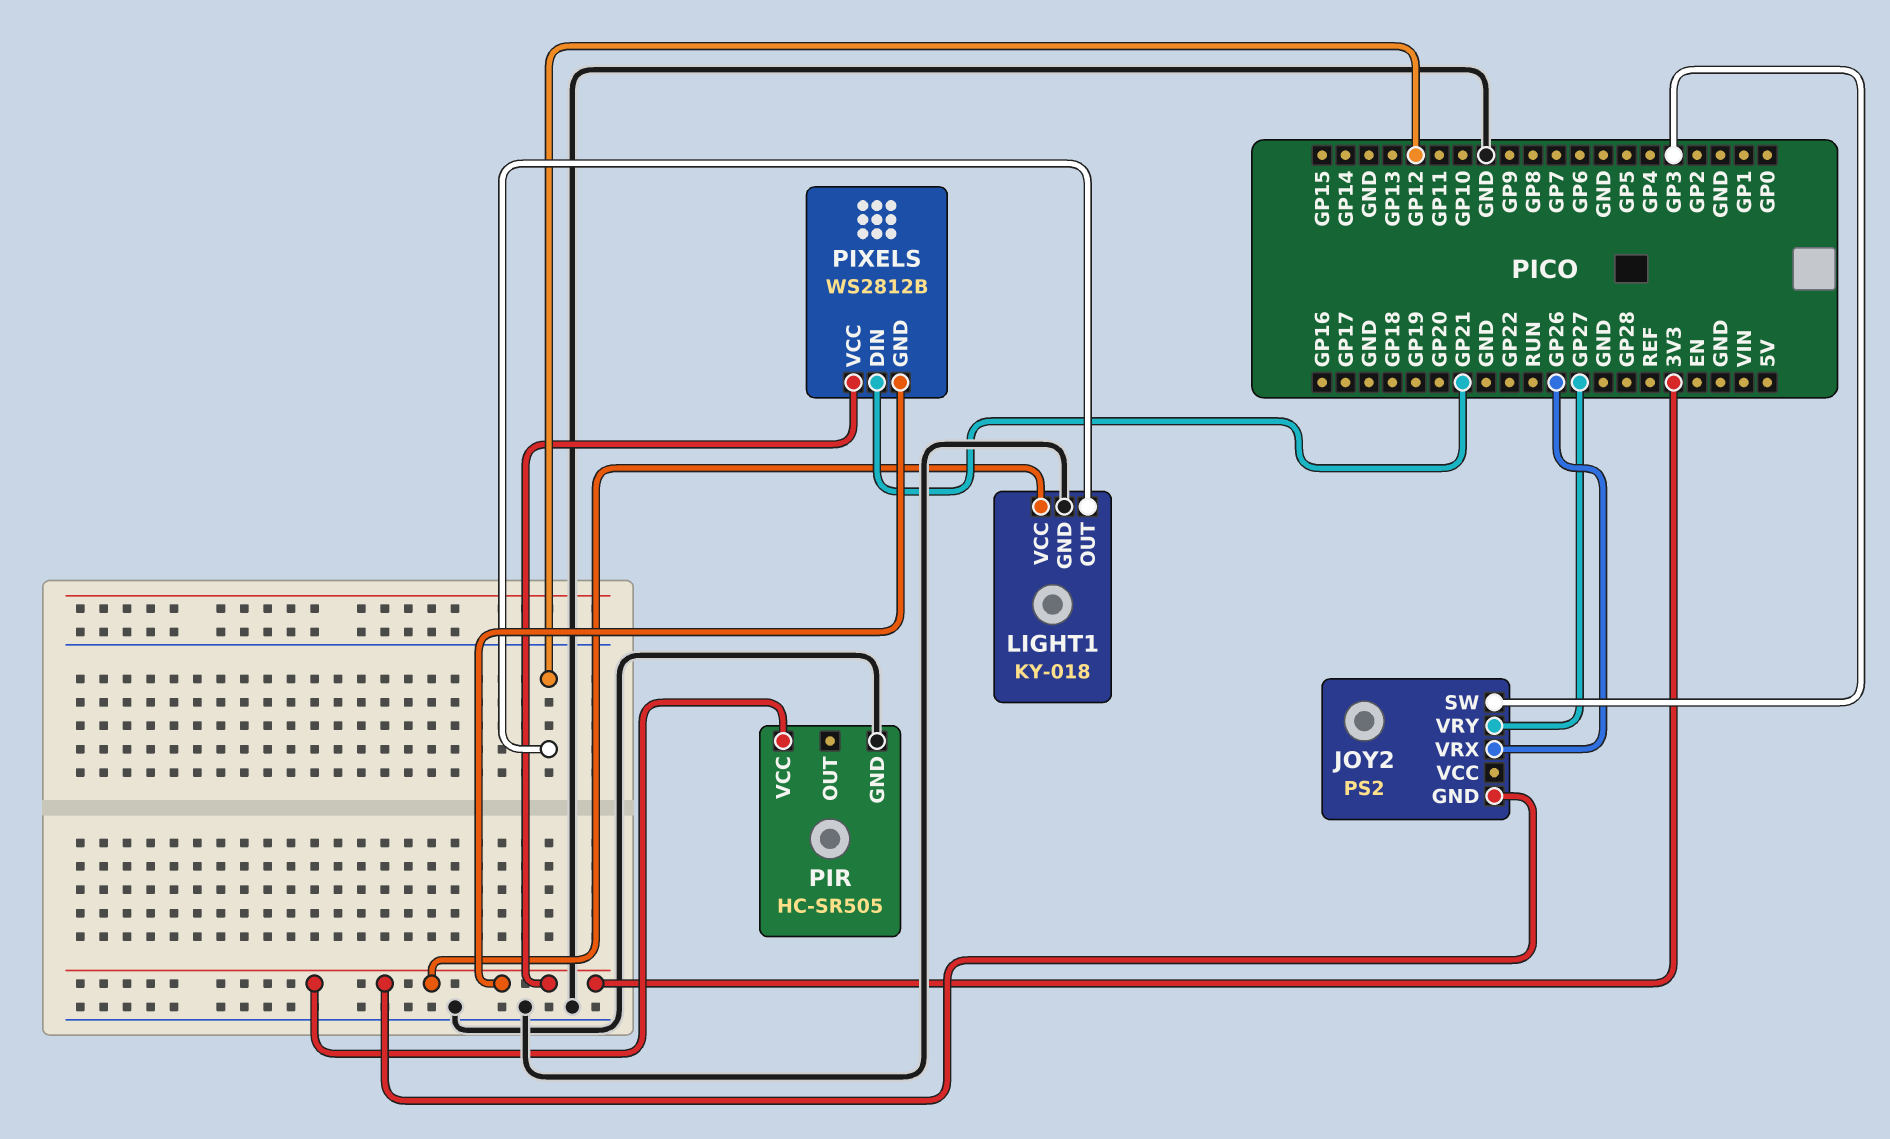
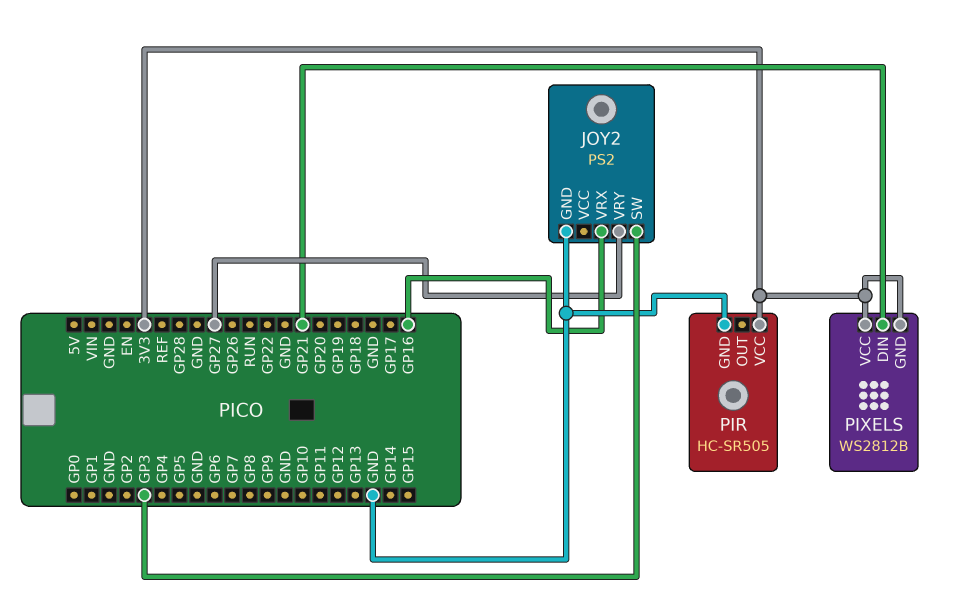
JOY2 pin GND: 3V3 -> GND
JOY2 pin VRX: GP26 -> GP16
LIGHT1: KY-018 -> none
LIGHT1 pin GND: GND -> none
LIGHT1 pin OUT: GP12 -> none
LIGHT1 pin VCC: 3V3 -> none

